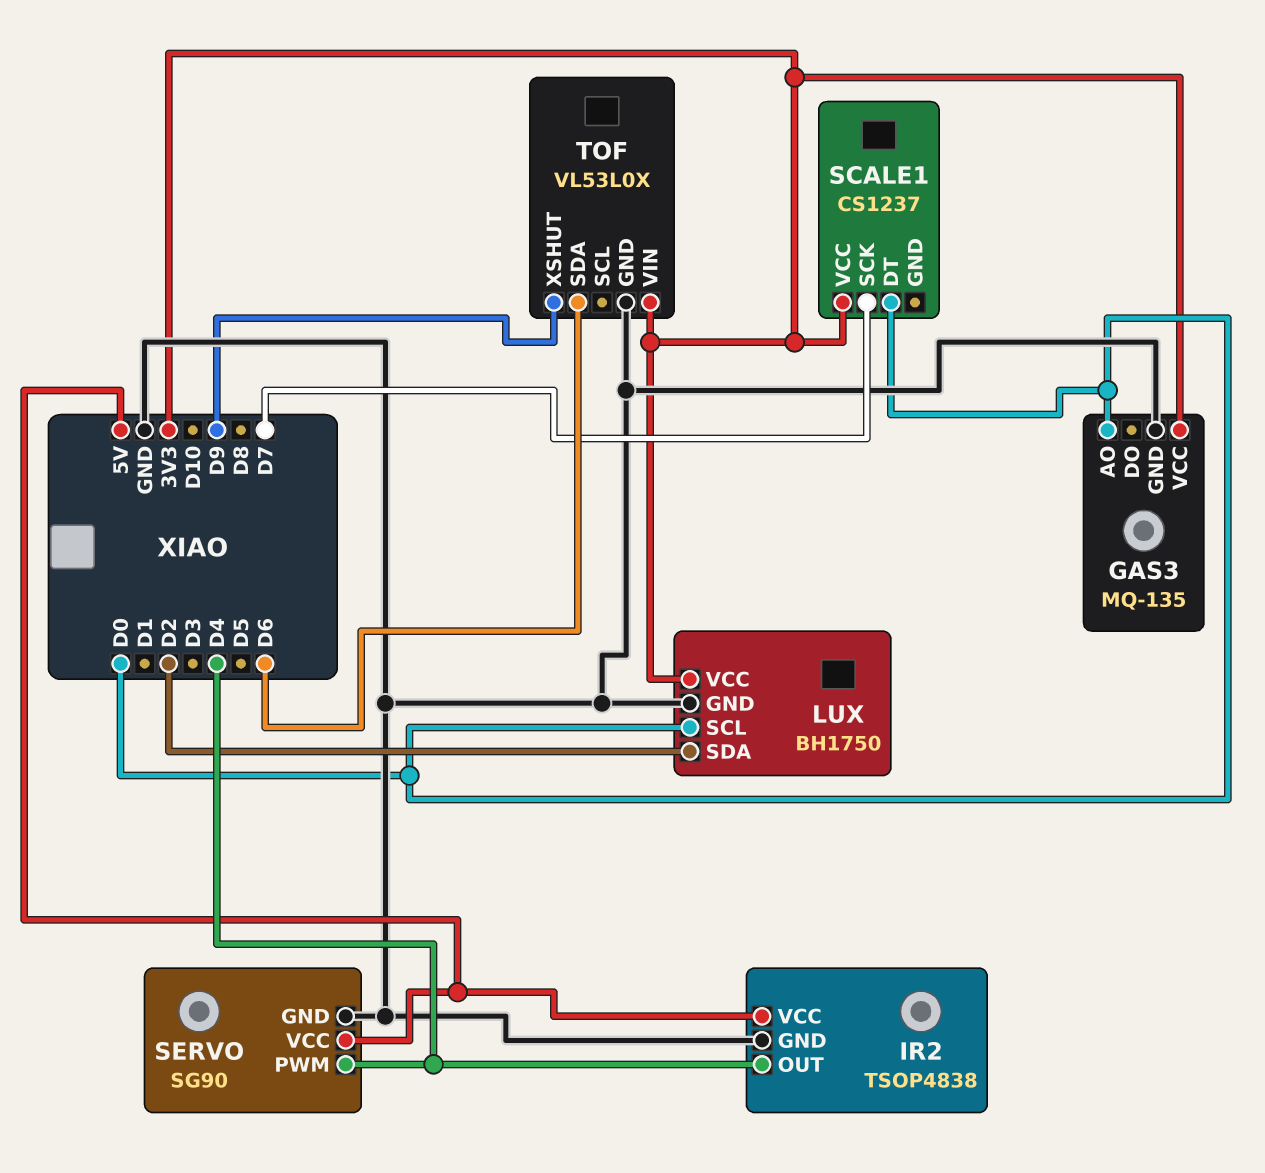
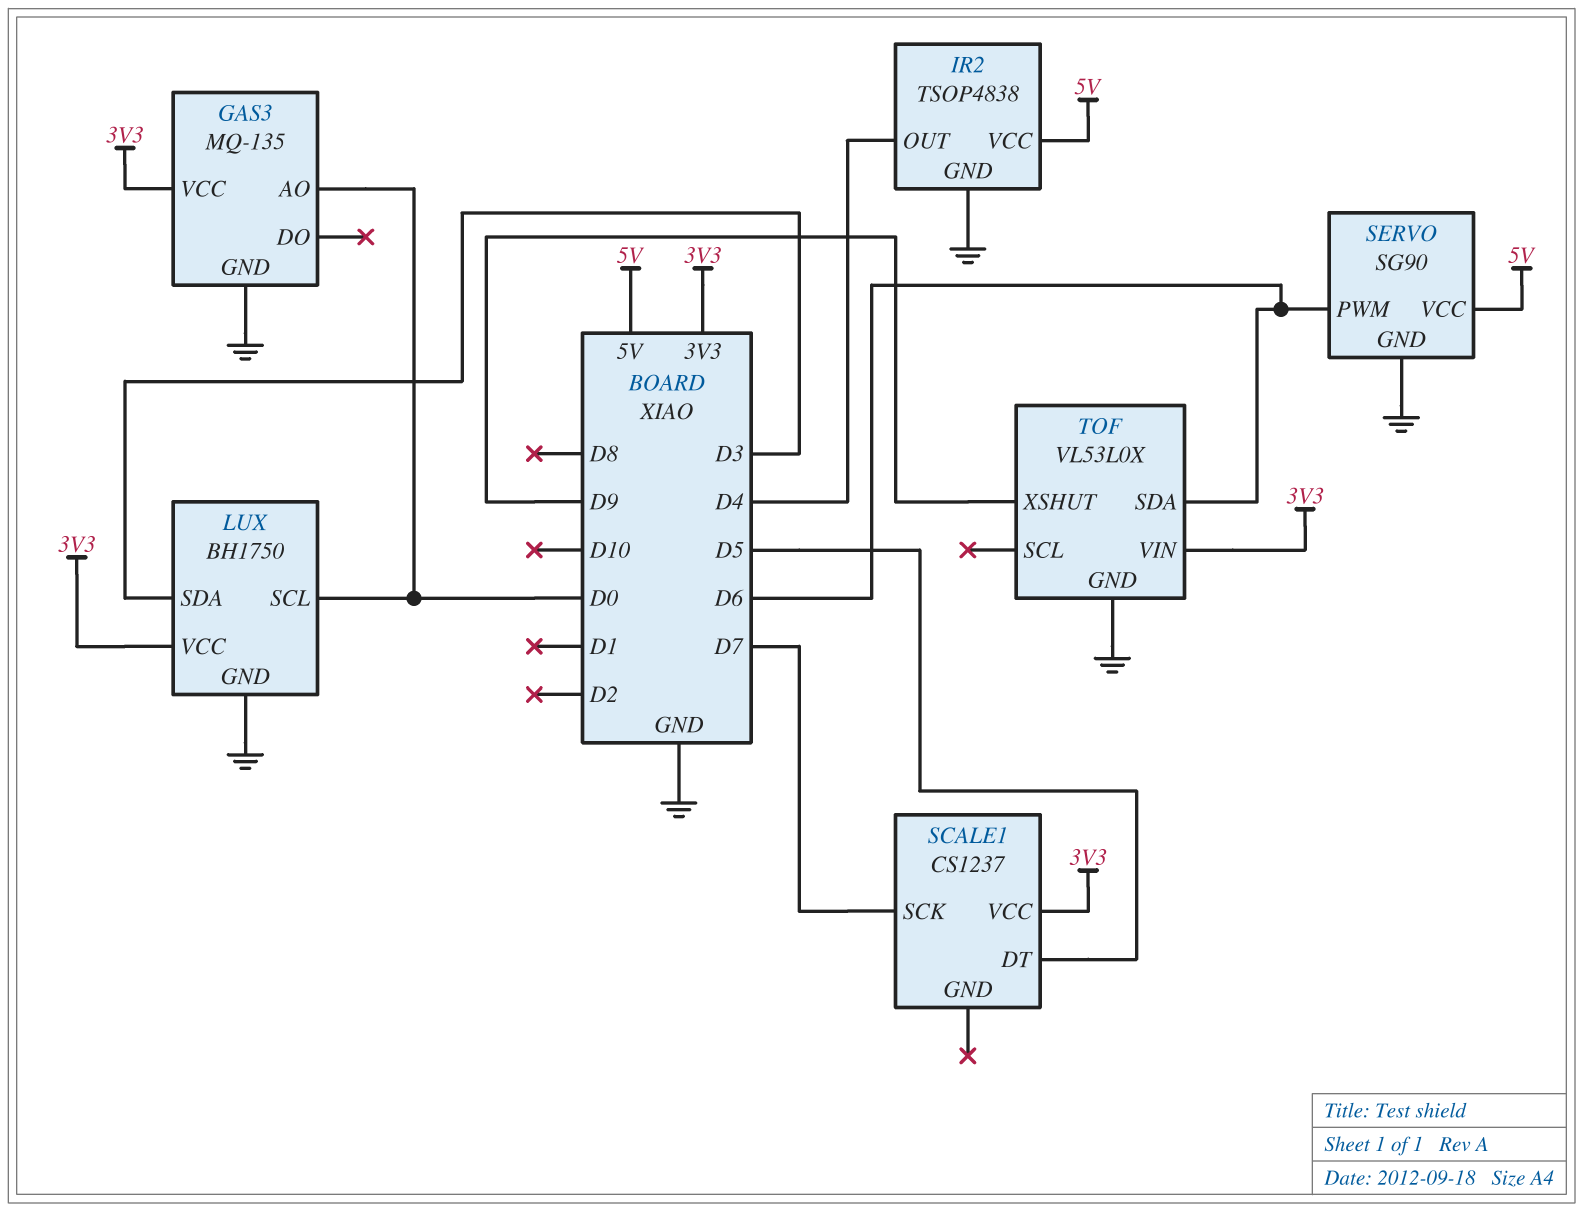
LUX pin SDA: D2 -> D3
SCALE1 pin DT: D0 -> D5
SERVO pin PWM: D4 -> D6

